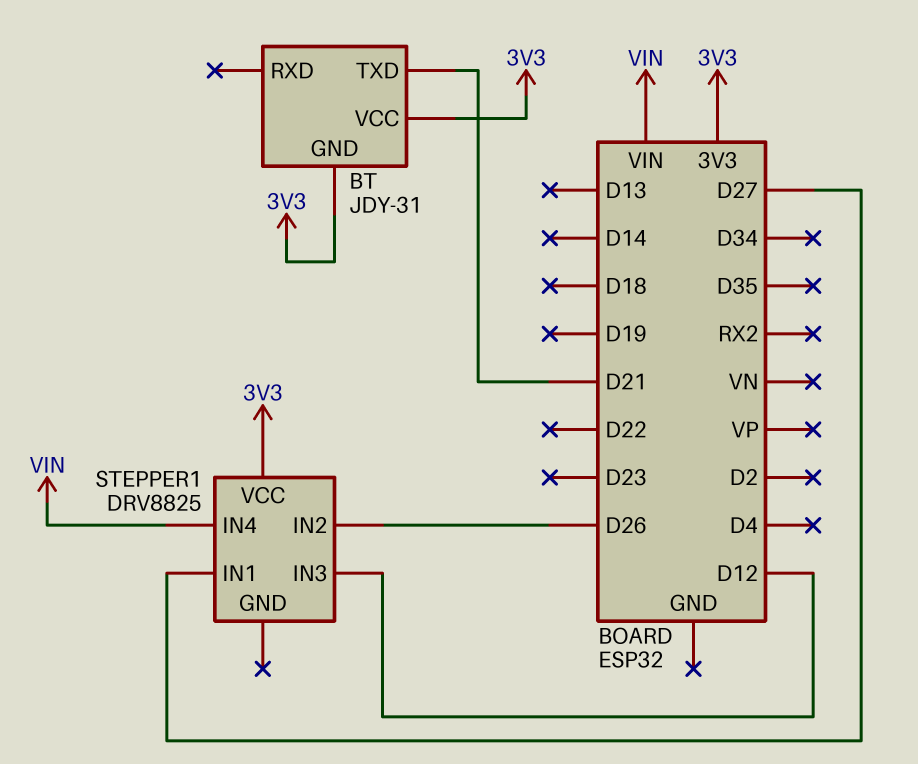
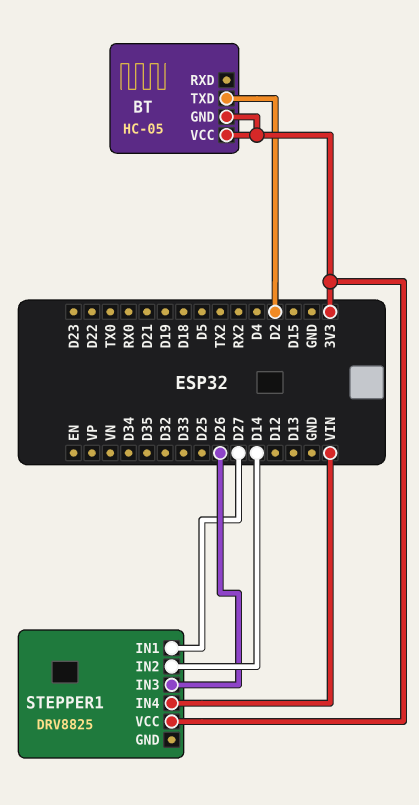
BT: JDY-31 -> HC-05
BT pin TXD: D21 -> D2
STEPPER1 pin IN2: D26 -> D14
STEPPER1 pin IN3: D12 -> D26

